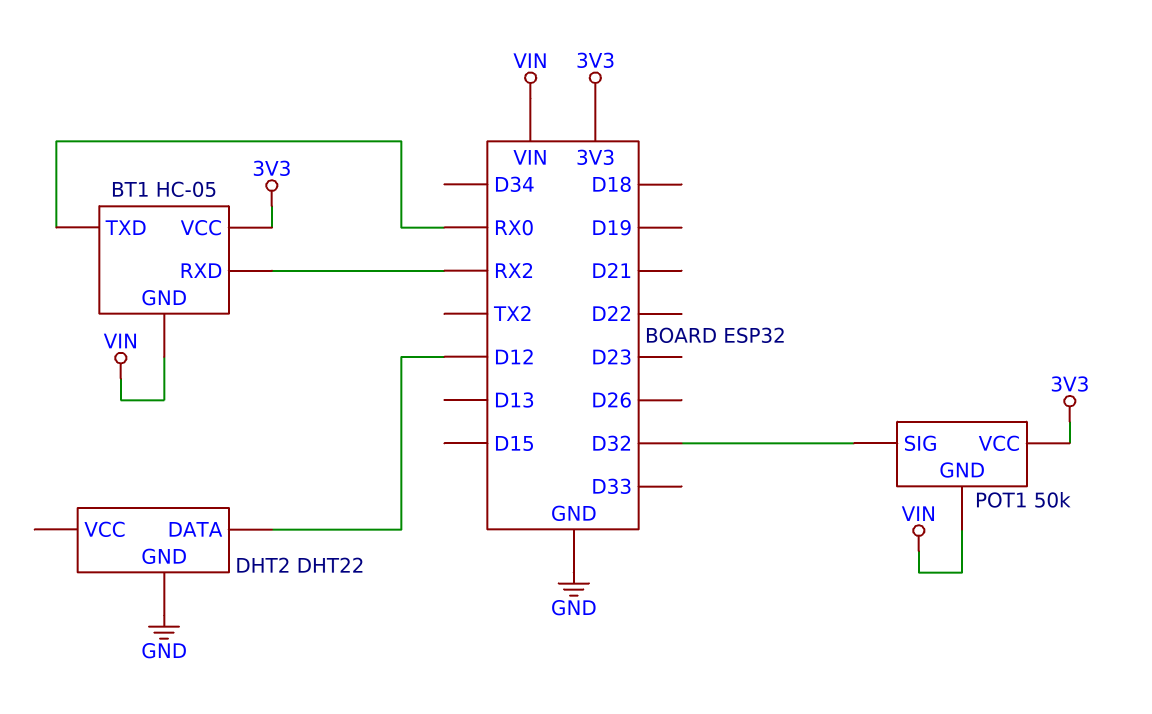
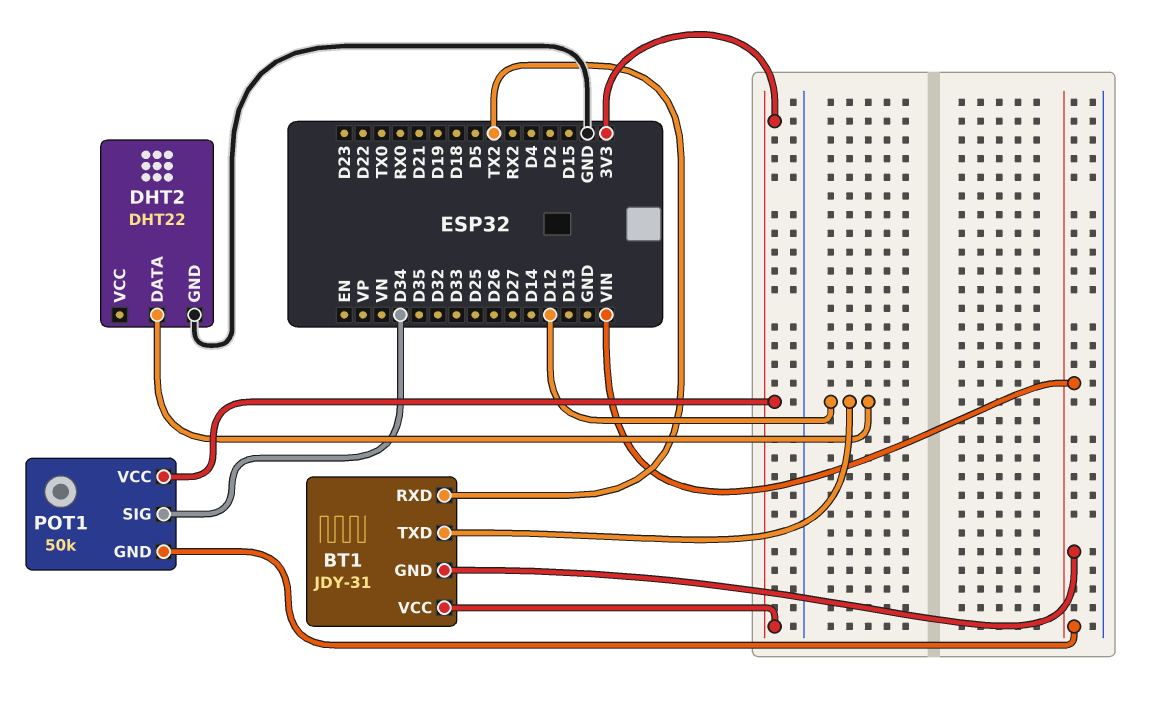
BT1: HC-05 -> JDY-31
BT1 pin RXD: RX2 -> TX2
BT1 pin TXD: RX0 -> D12
POT1 pin SIG: D32 -> D34

